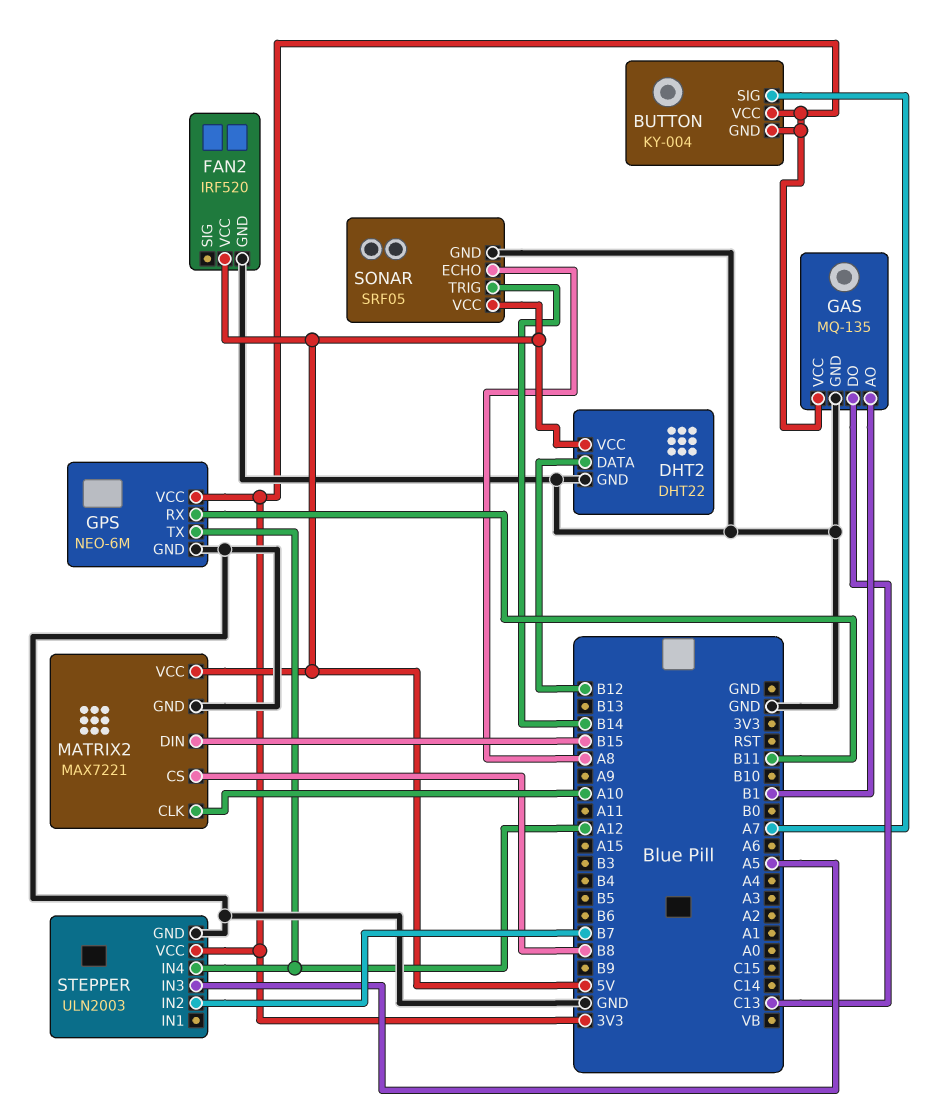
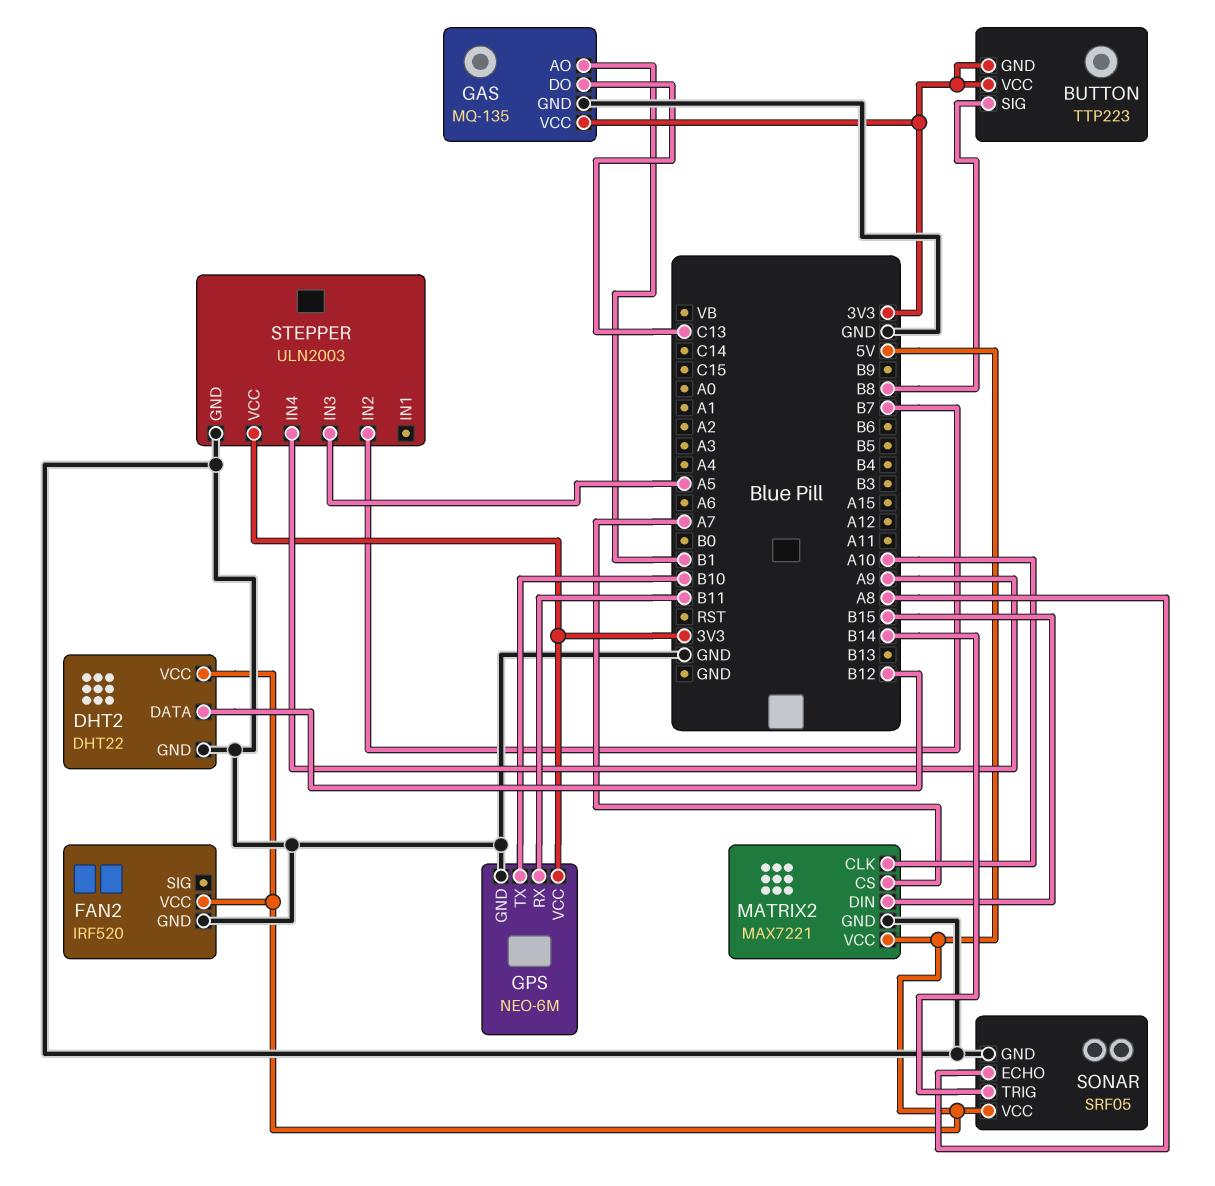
BUTTON: KY-004 -> TTP223
BUTTON pin SIG: A7 -> B8
GPS pin TX: A12 -> B10
MATRIX2 pin CS: B8 -> A7
STEPPER pin IN4: A12 -> A9

